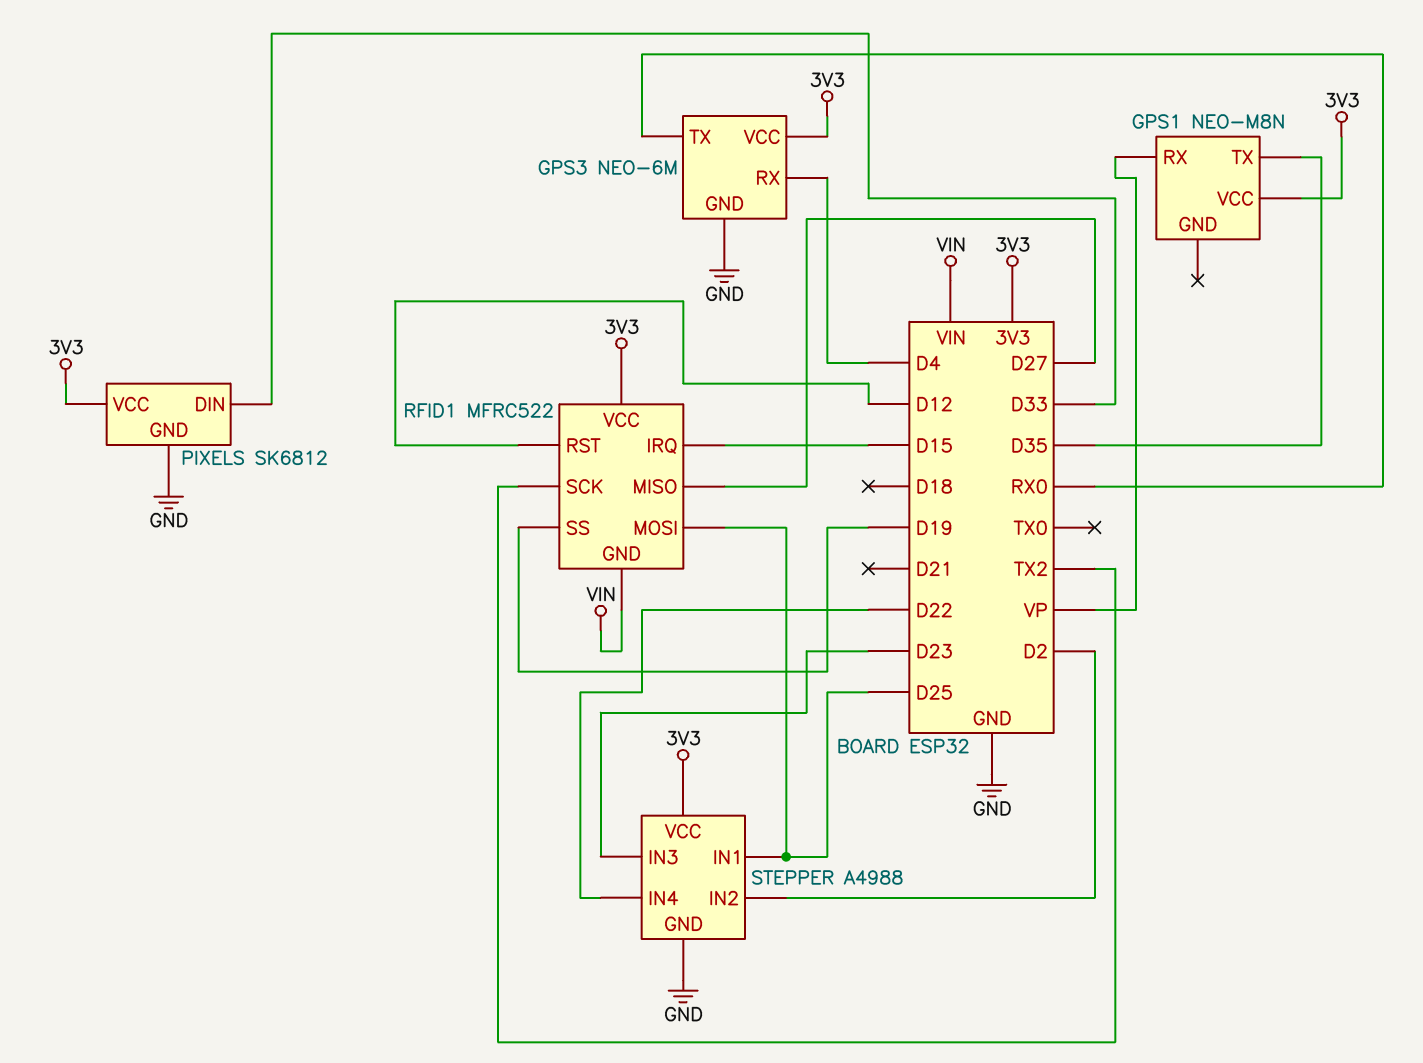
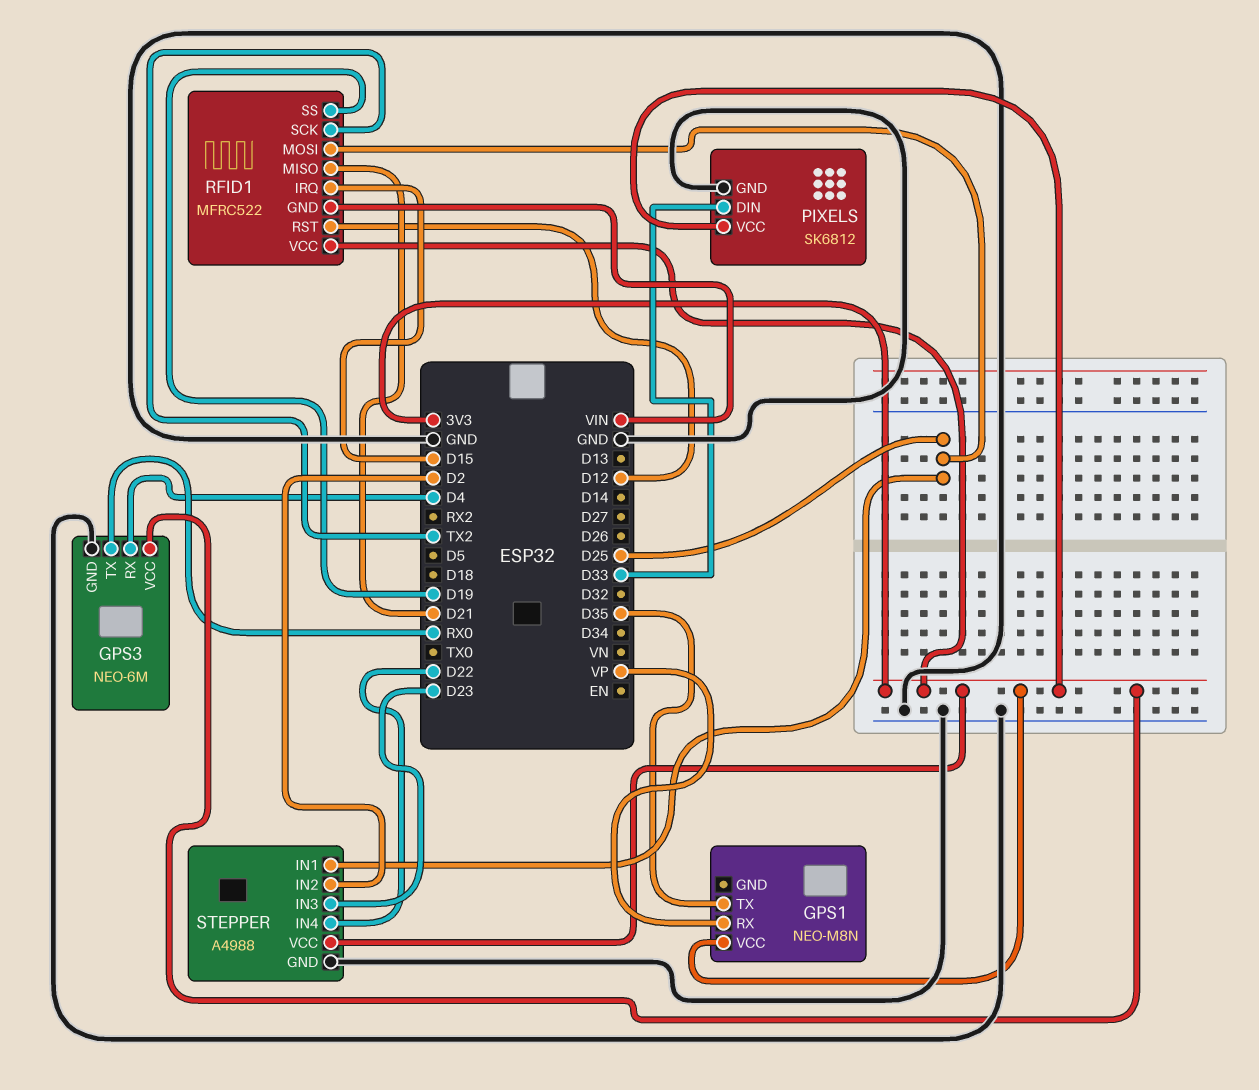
RFID1 pin MISO: D27 -> D21

